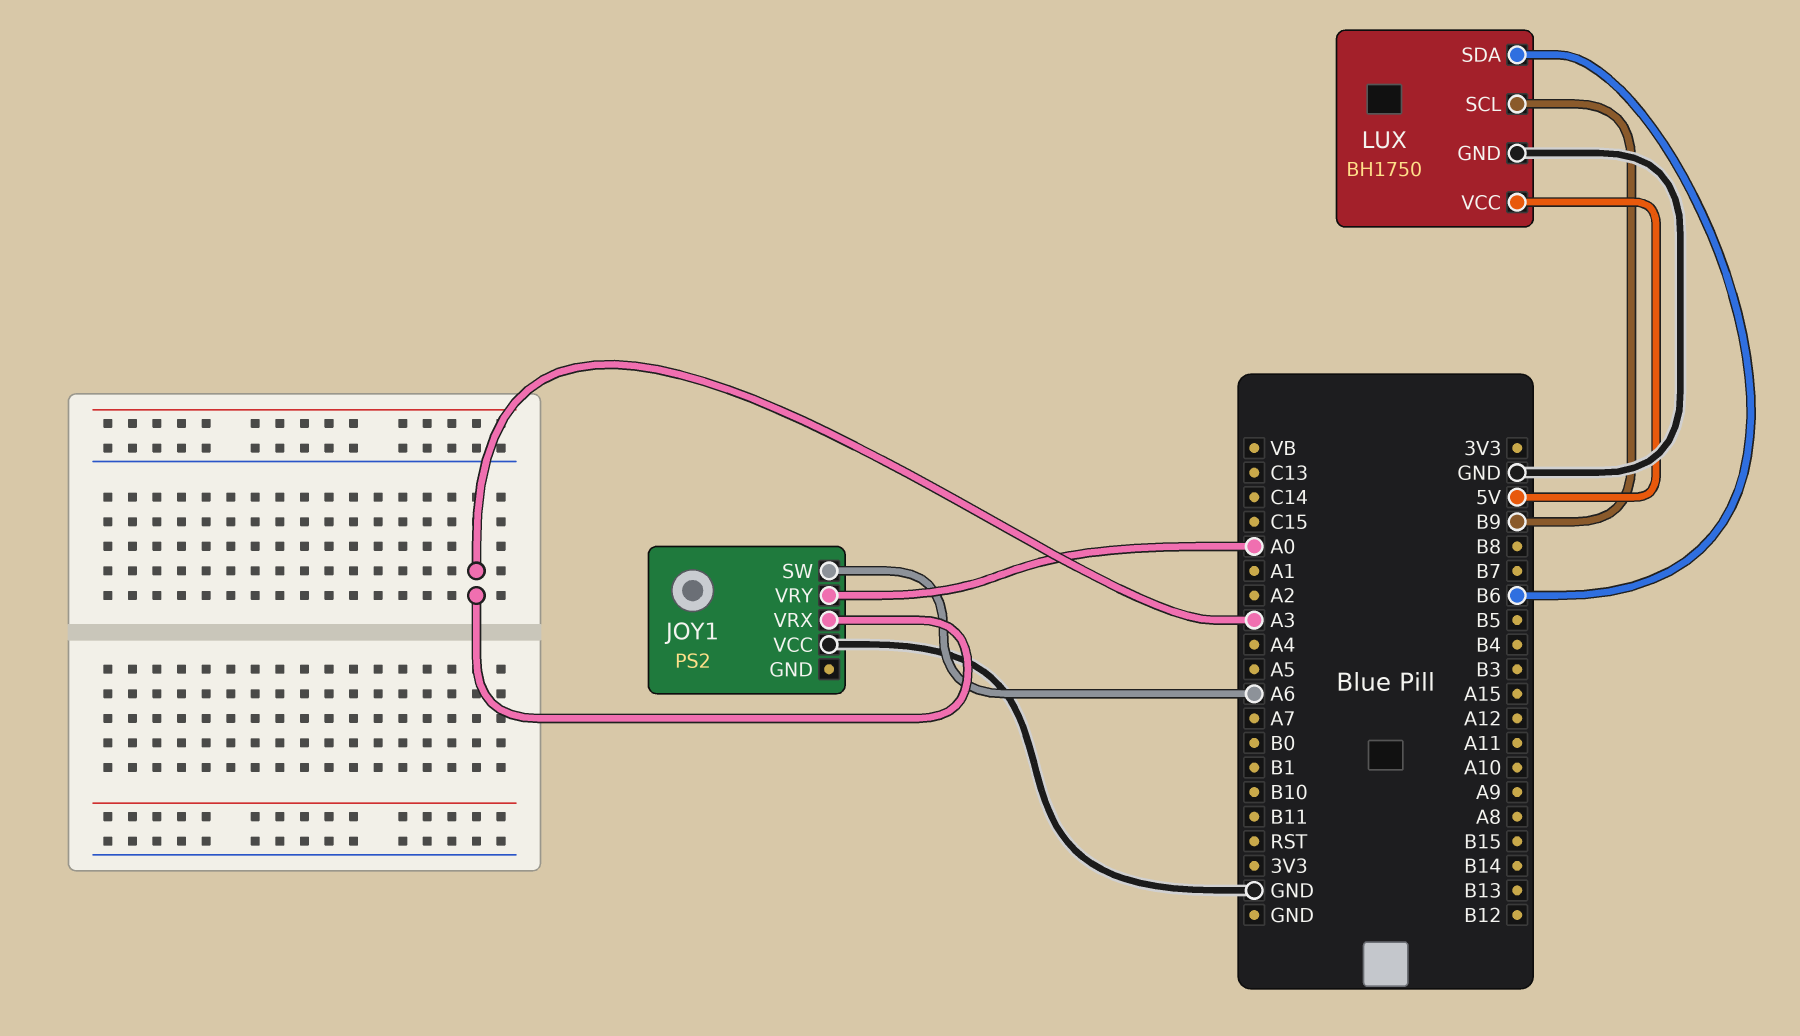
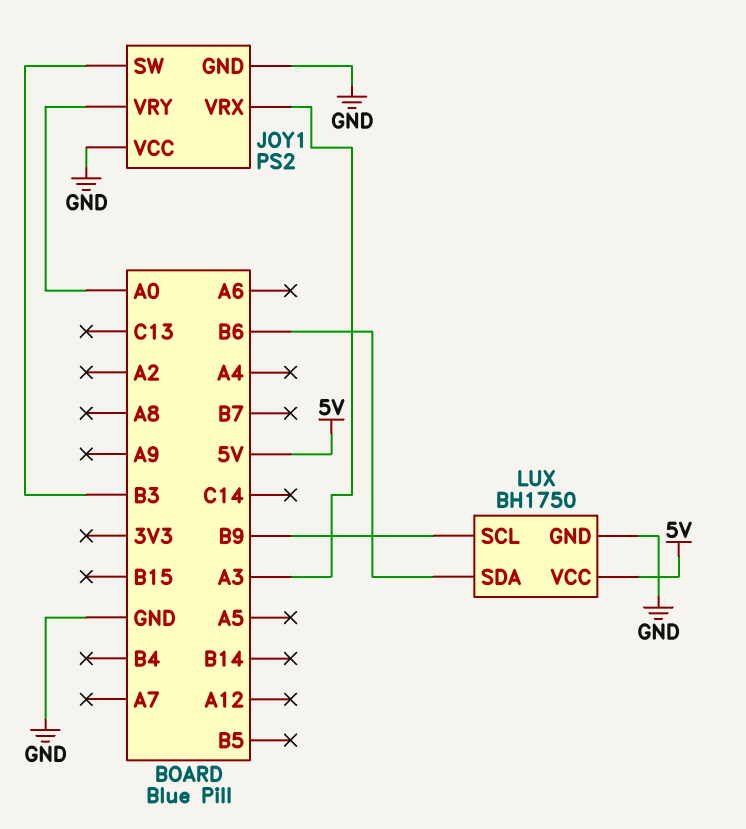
JOY1 pin GND: none -> GND
JOY1 pin SW: A6 -> B3

